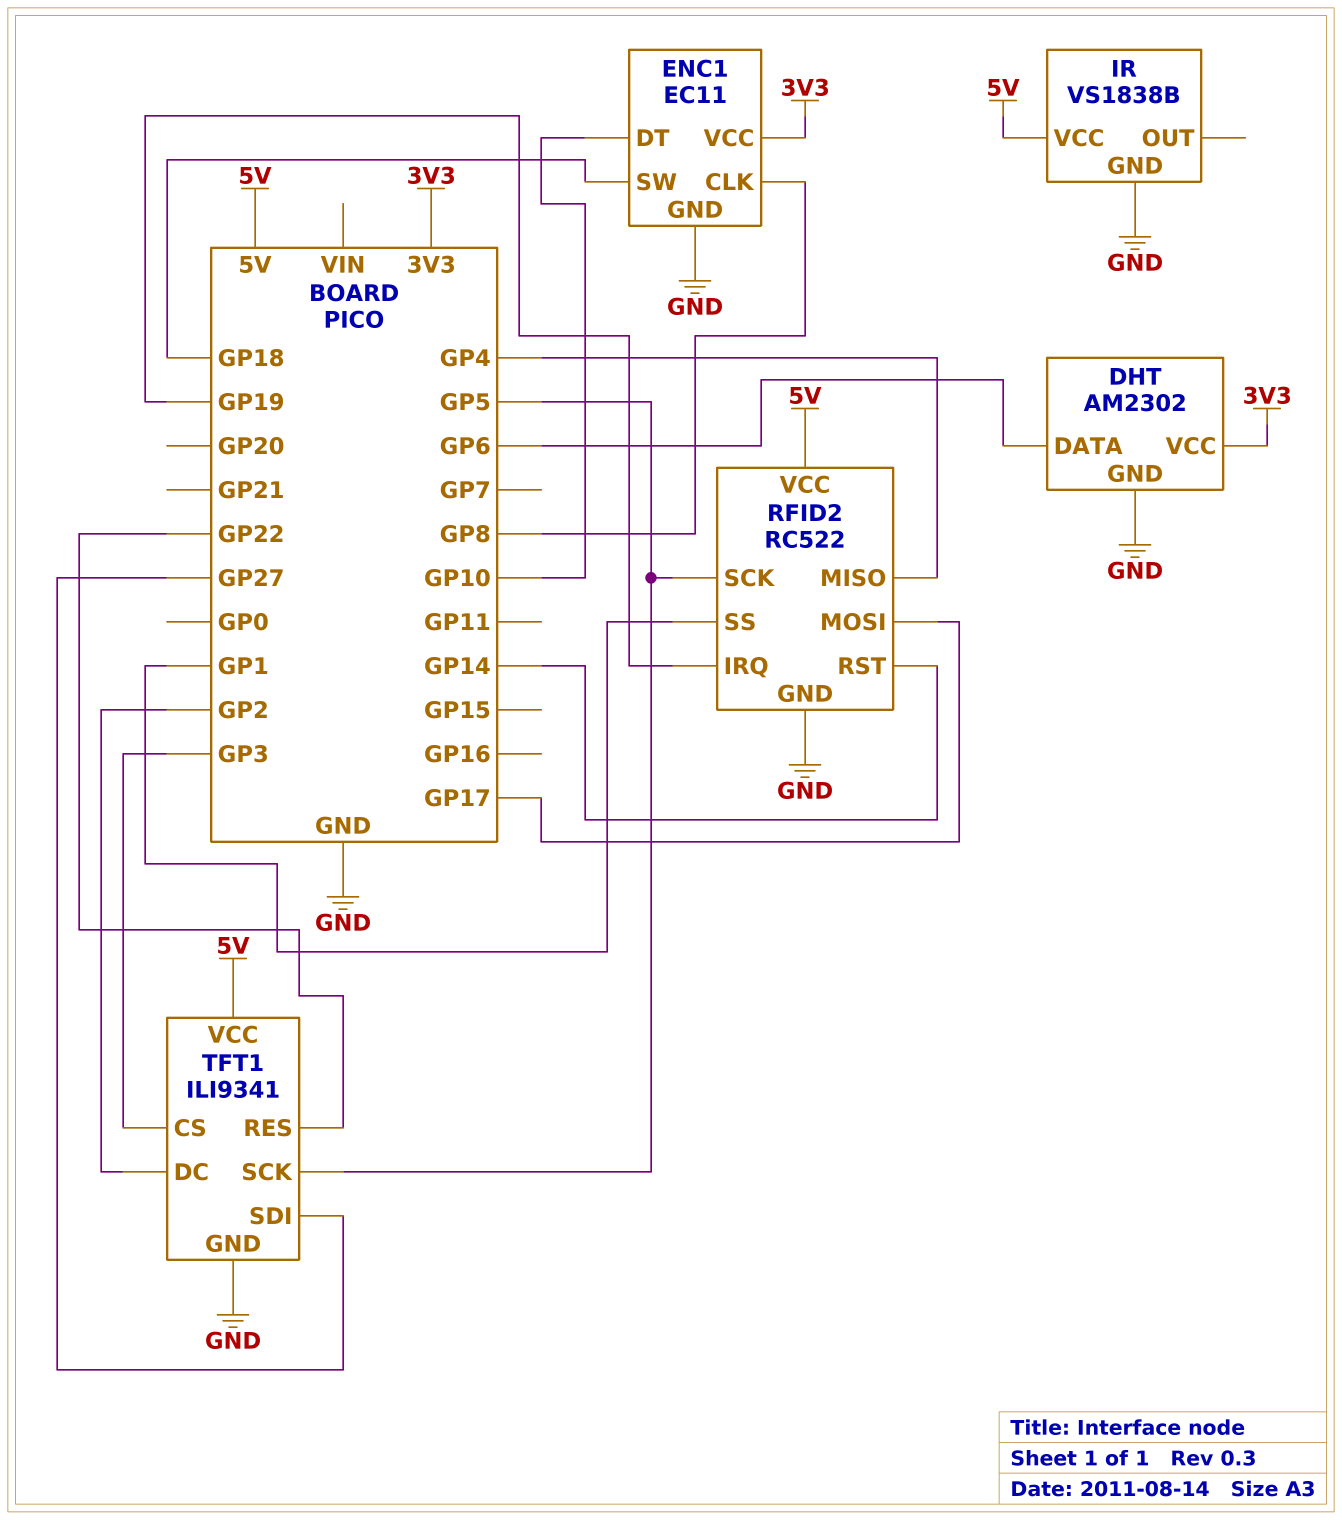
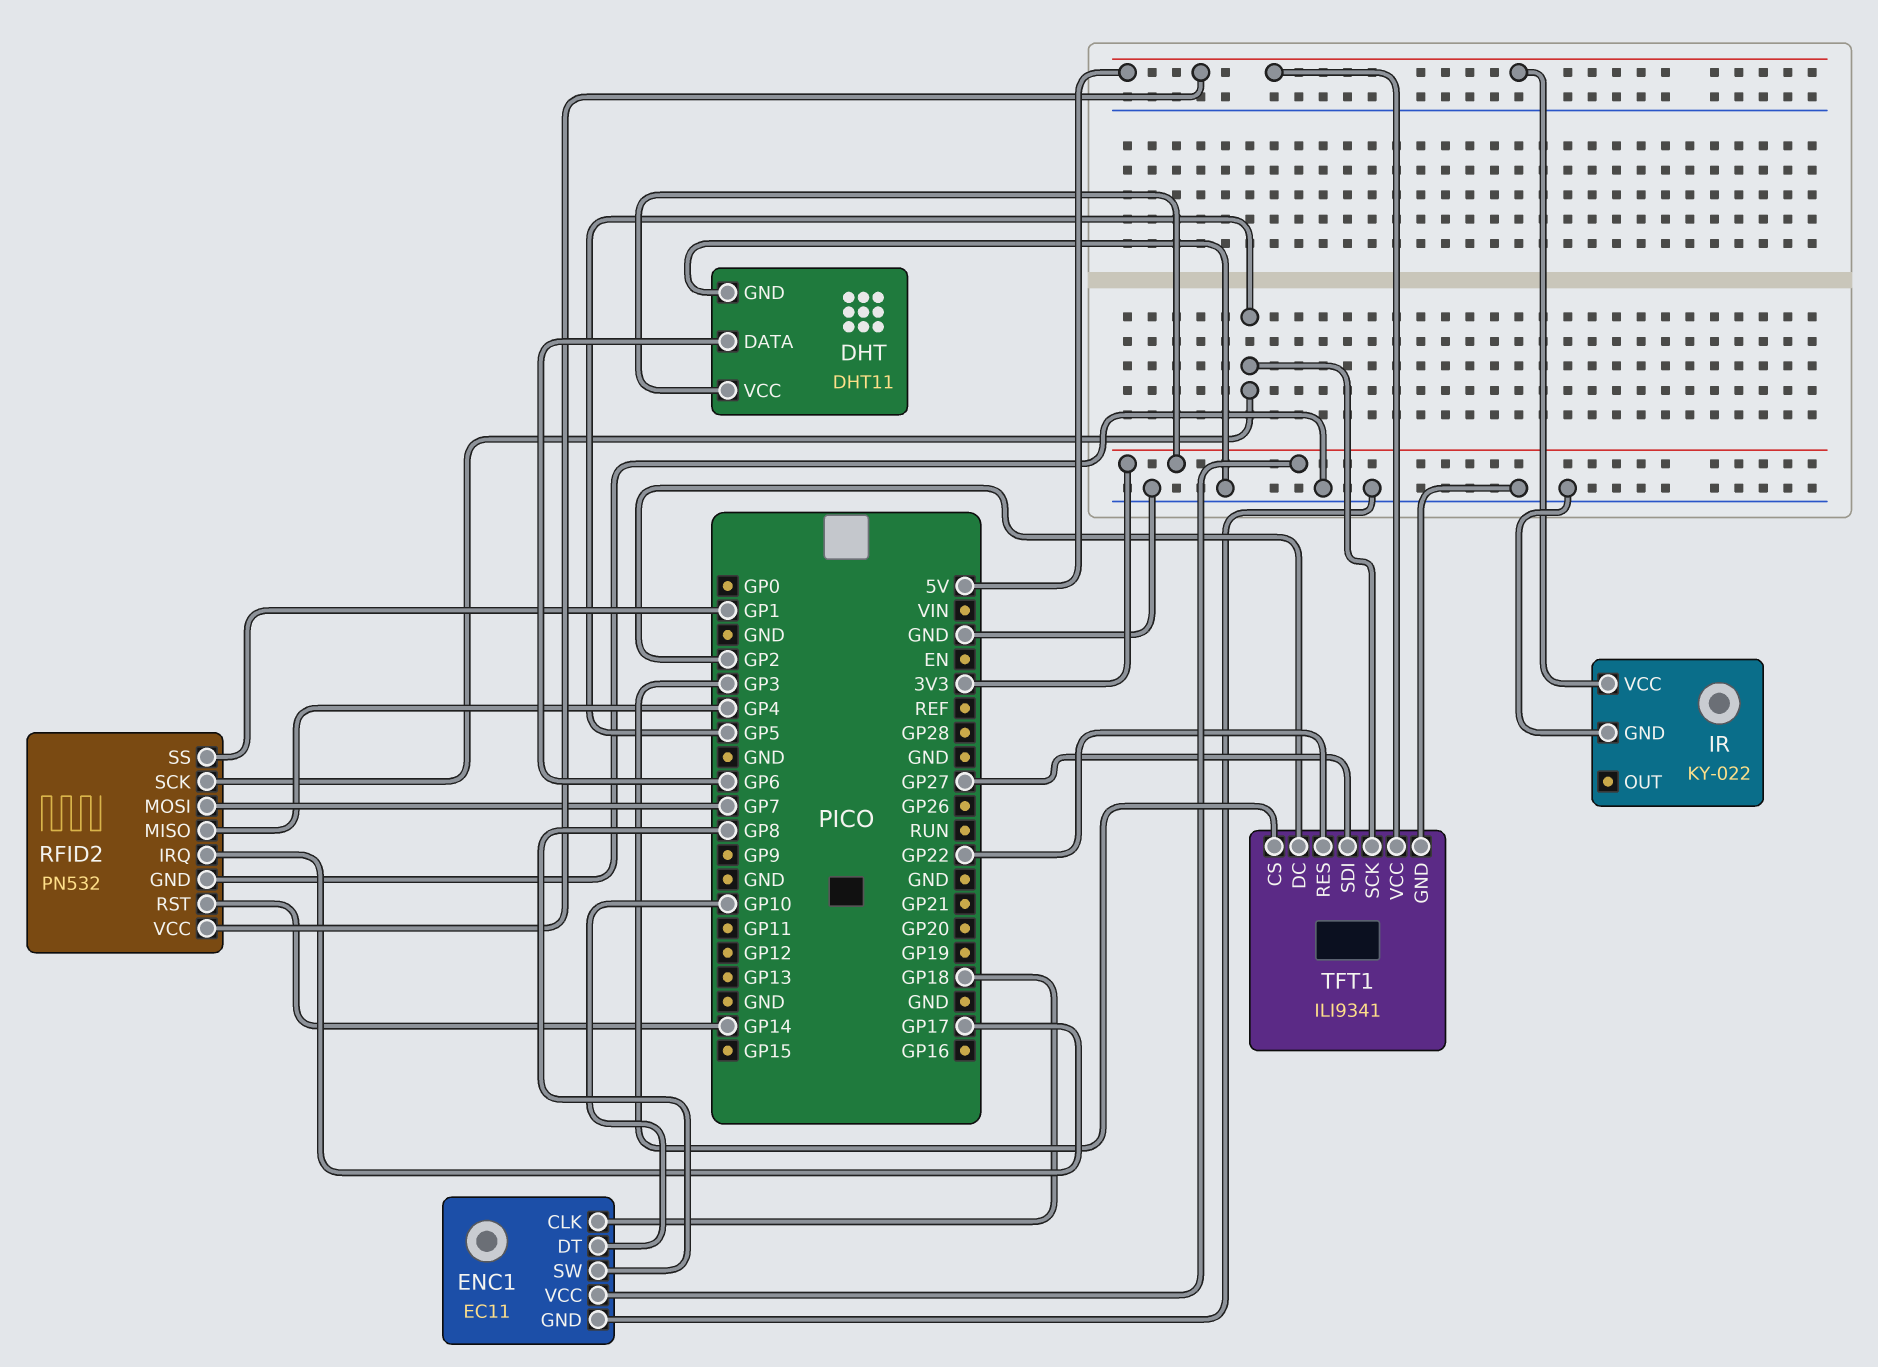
DHT: AM2302 -> DHT11
ENC1 pin CLK: GP8 -> GP18
ENC1 pin SW: GP18 -> GP8
IR: VS1838B -> KY-022
RFID2: RC522 -> PN532
RFID2 pin IRQ: GP19 -> GP17
RFID2 pin MOSI: GP17 -> GP7

